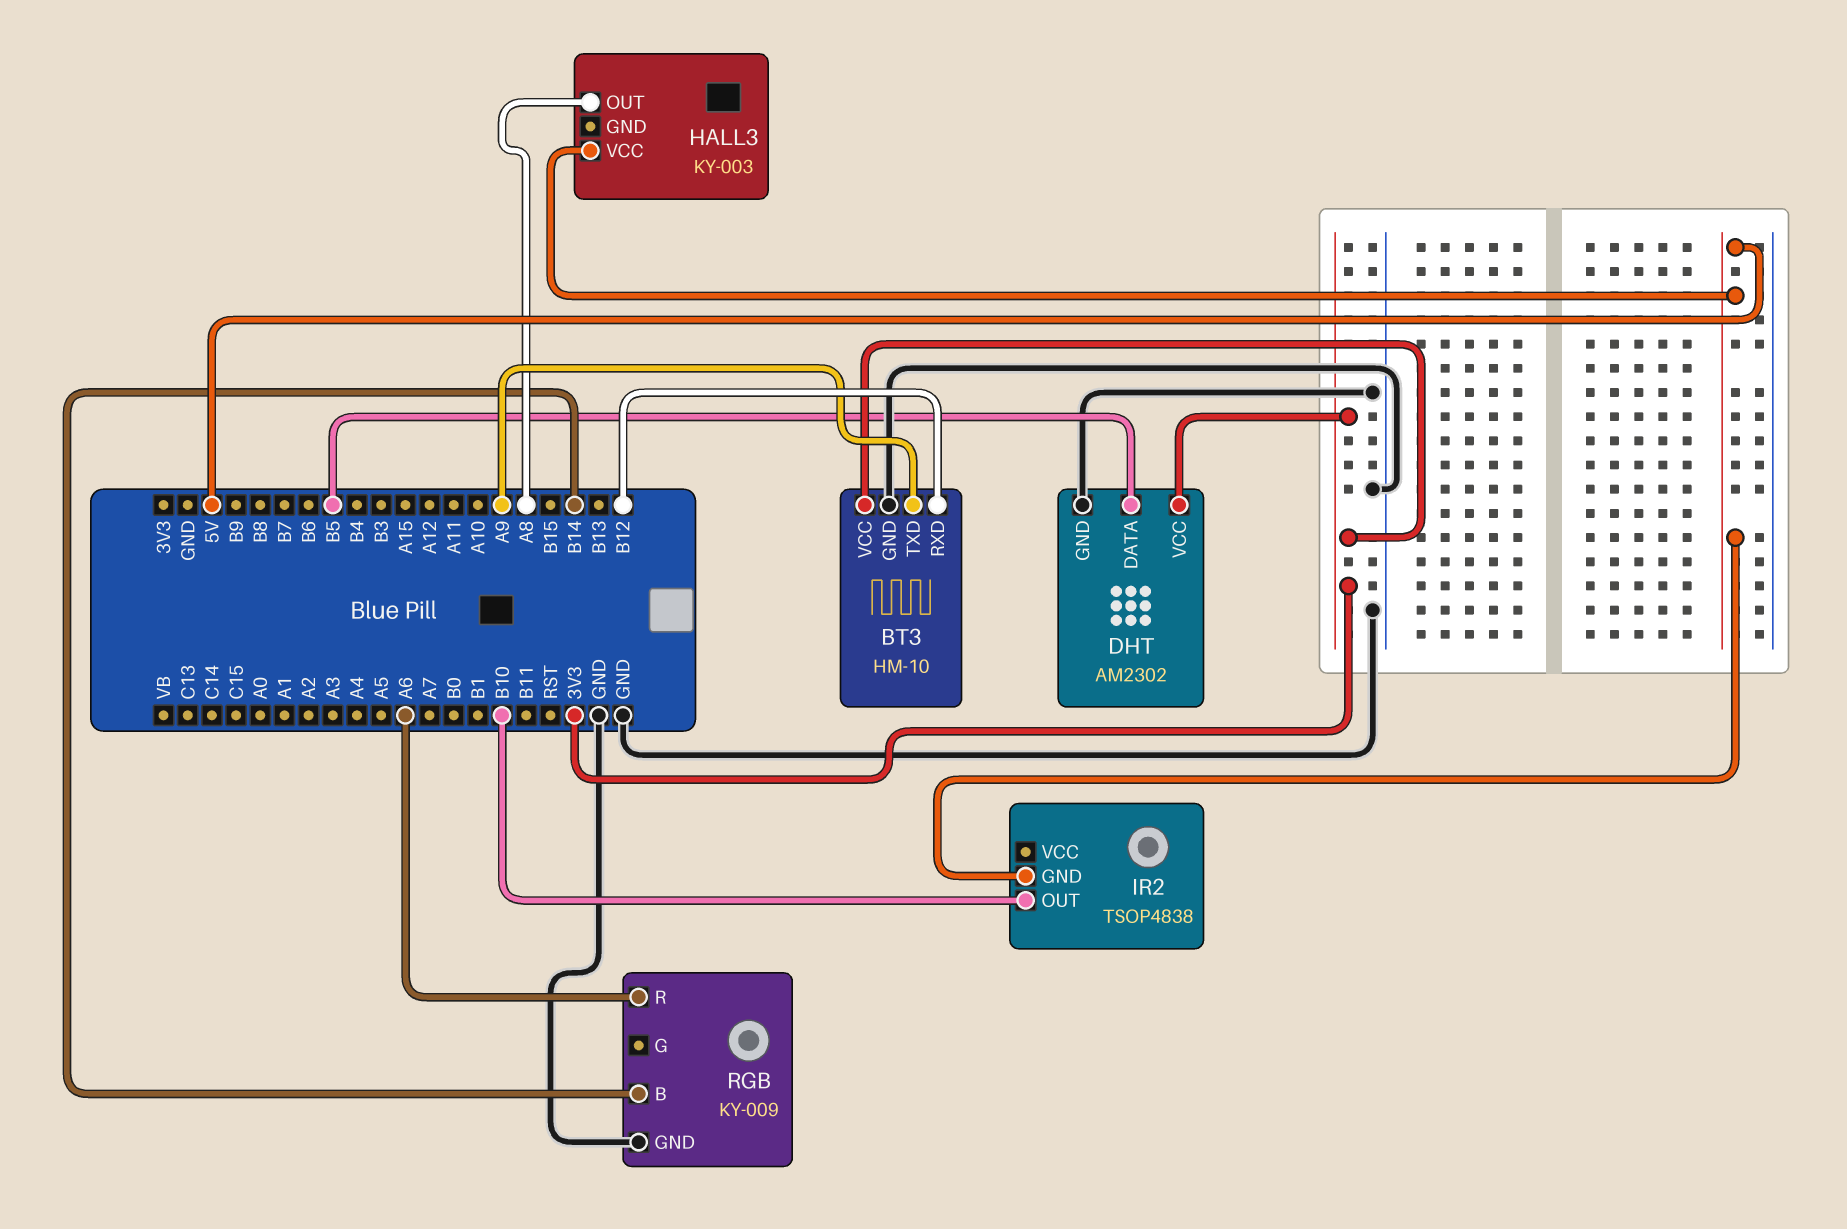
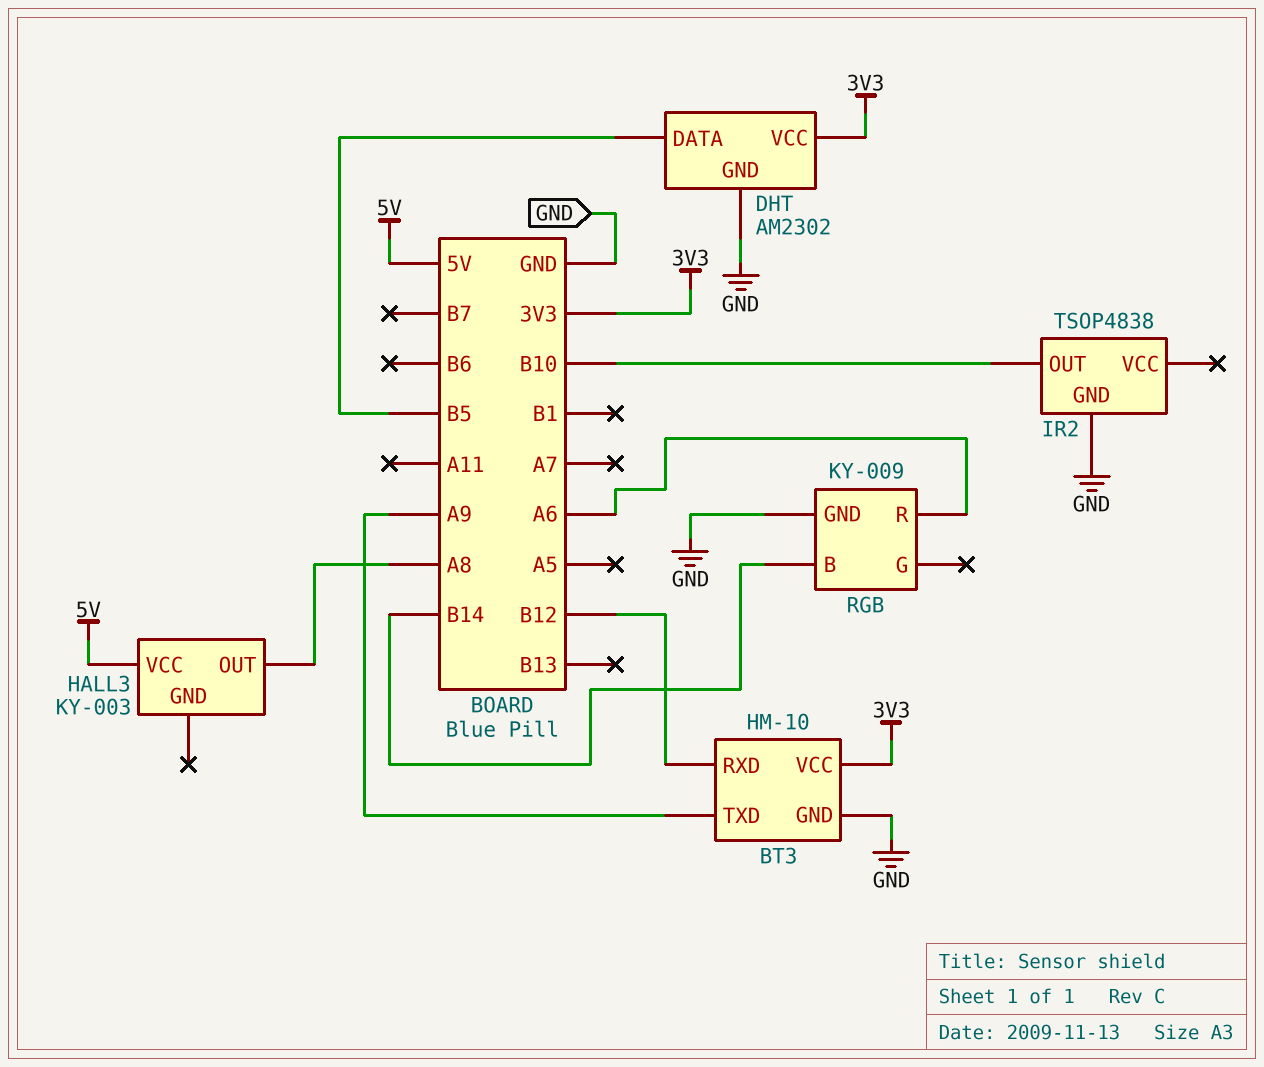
IR2 pin GND: 5V -> GND

